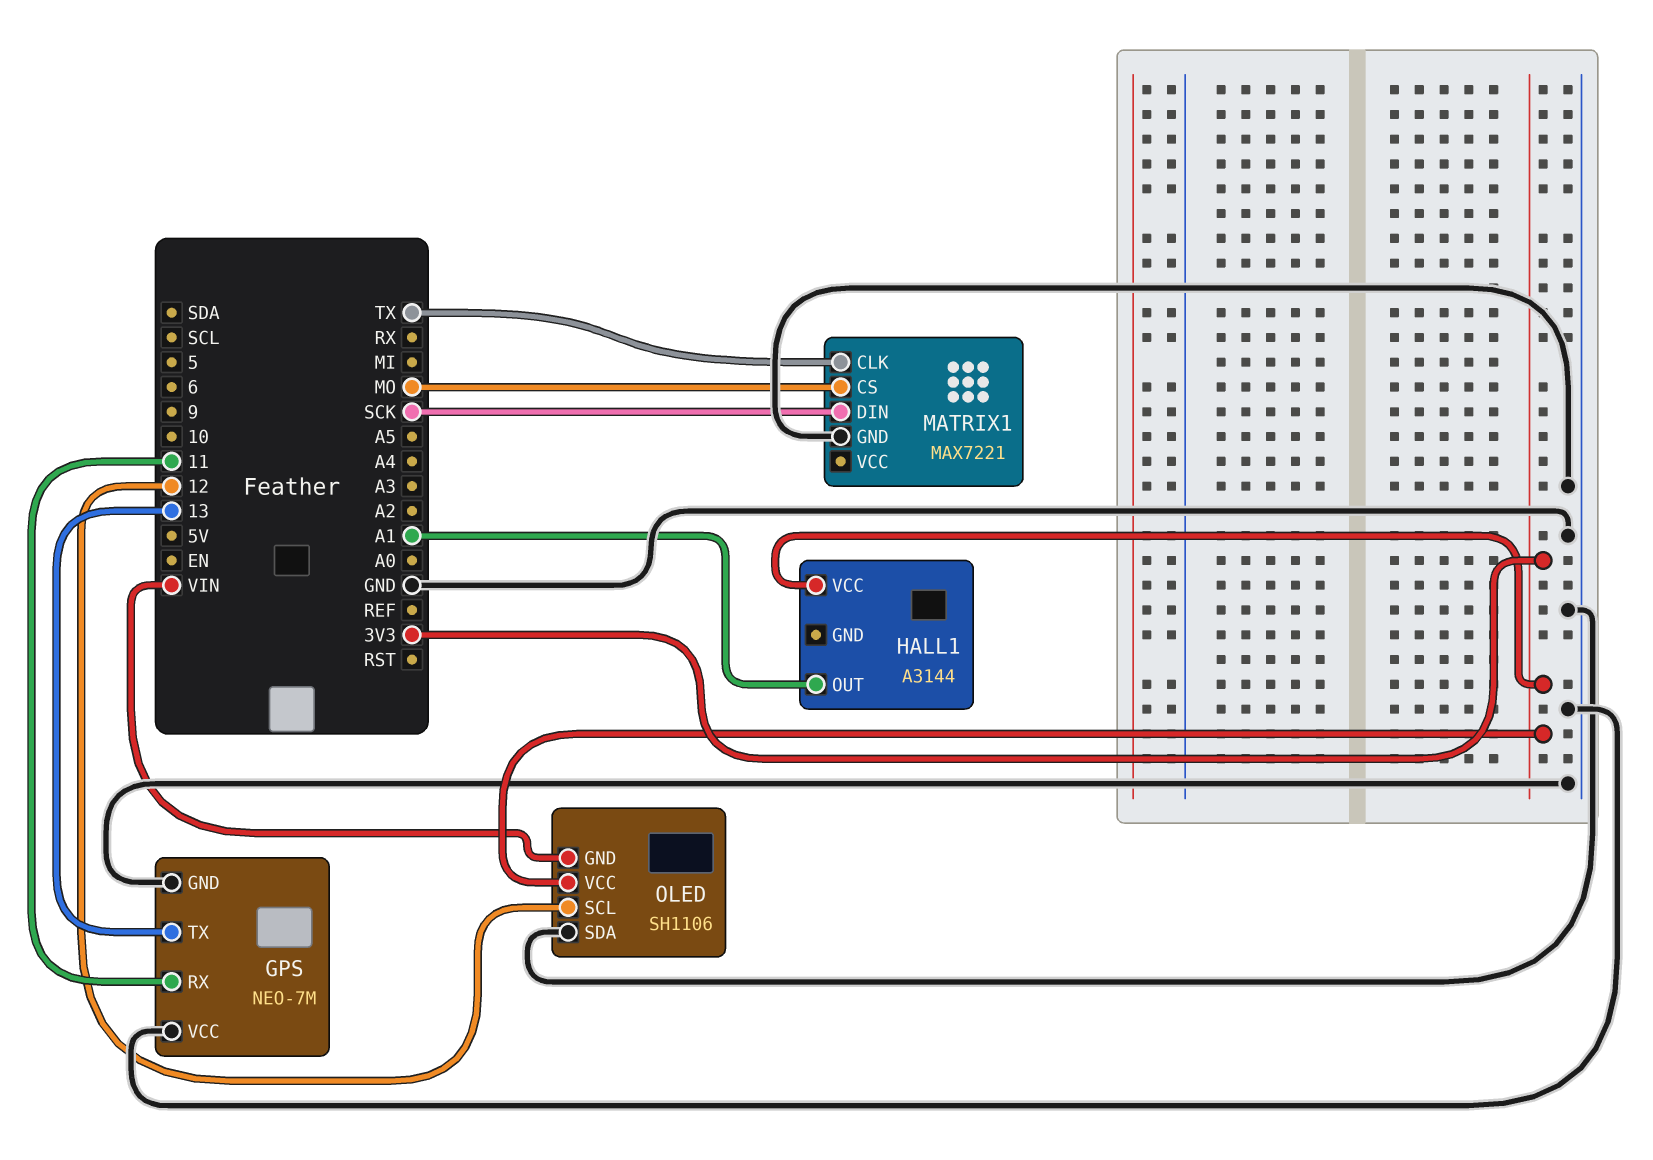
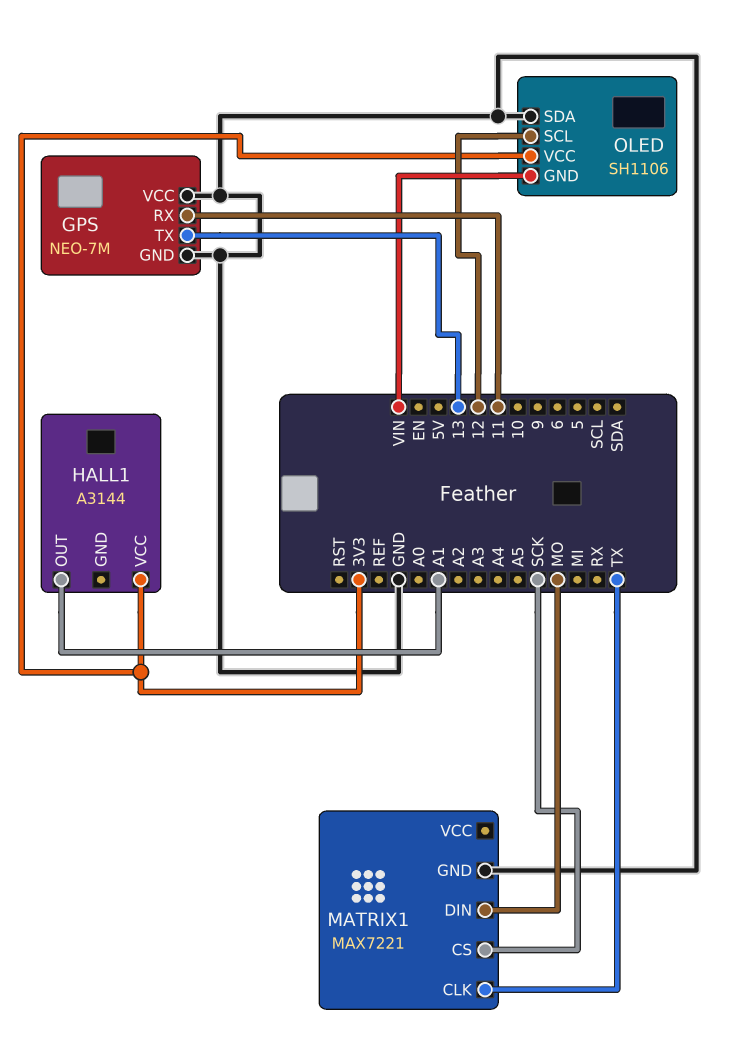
MATRIX1 pin CS: MO -> SCK
MATRIX1 pin DIN: SCK -> MO

